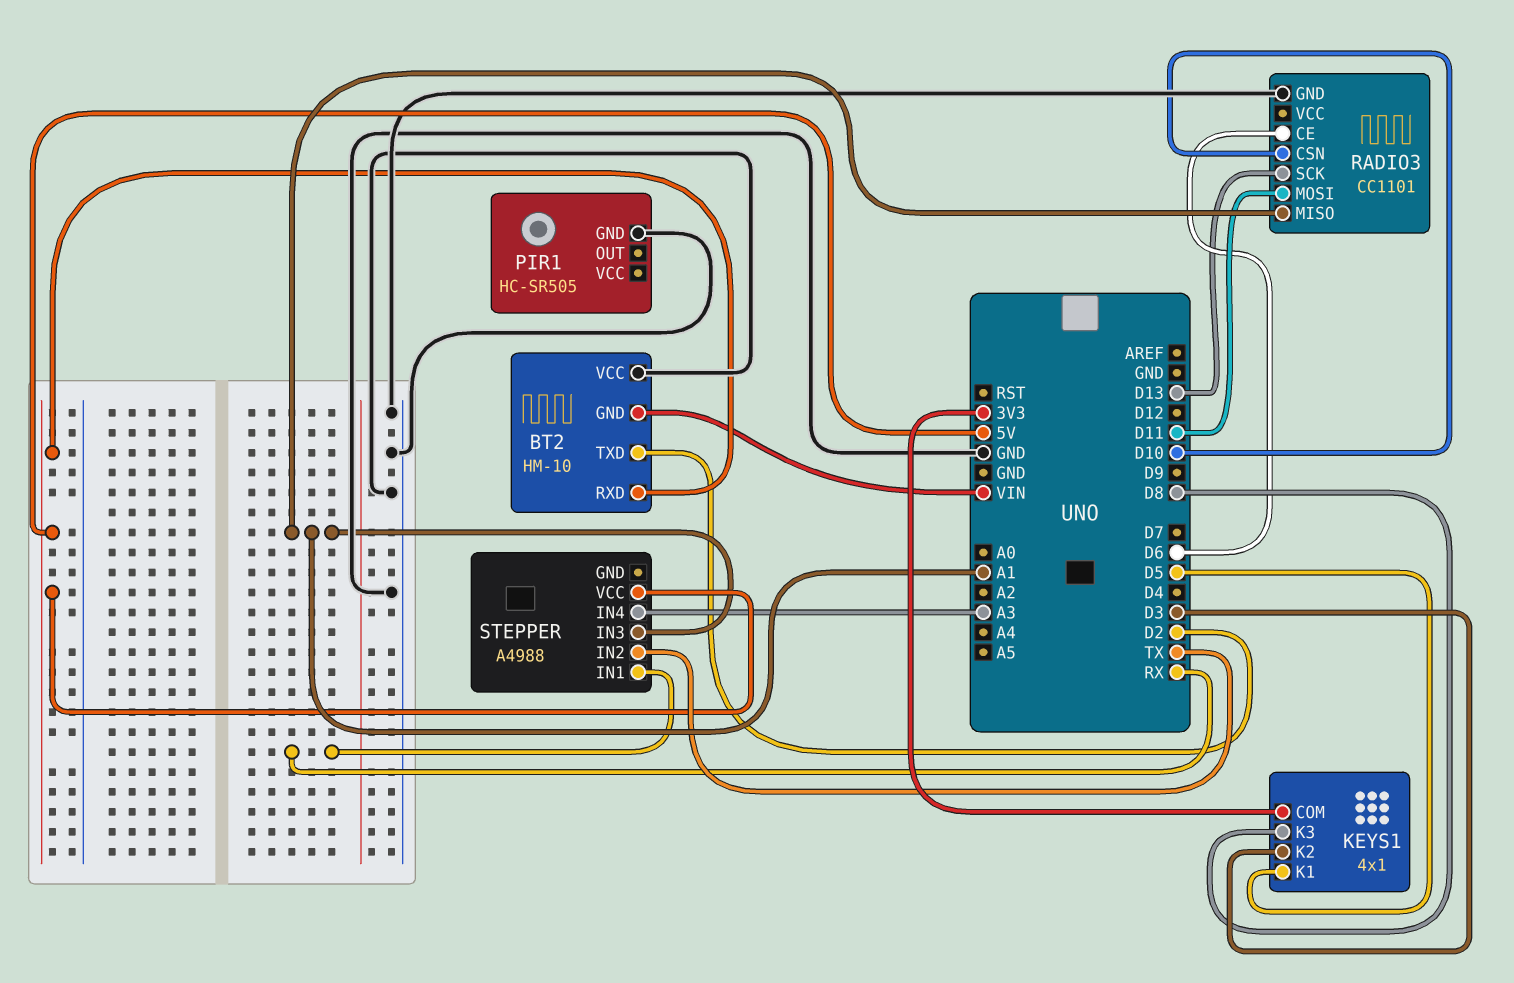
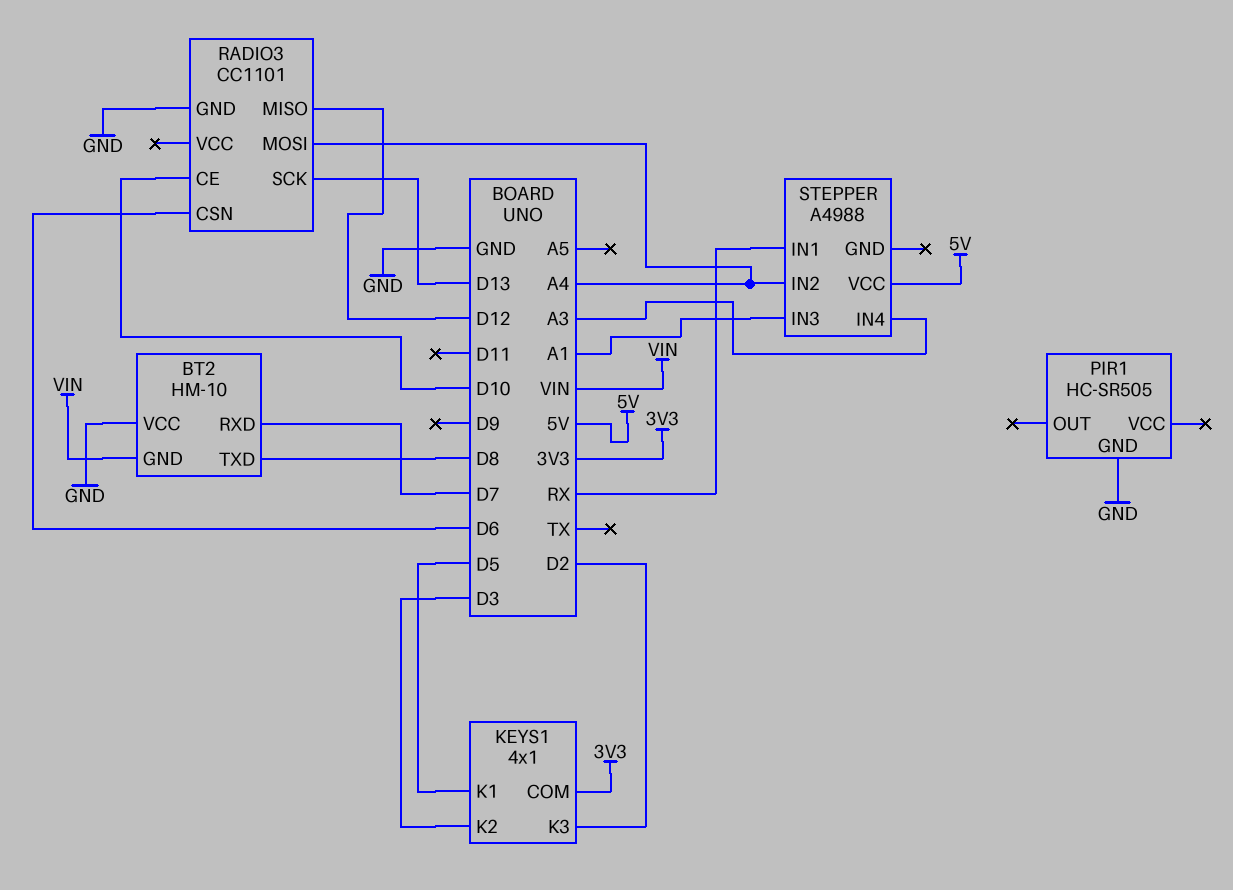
BT2 pin RXD: 5V -> D7
BT2 pin TXD: D2 -> D8
KEYS1 pin K3: D8 -> D2
RADIO3 pin CE: D6 -> D10
RADIO3 pin CSN: D10 -> D6
RADIO3 pin MISO: A1 -> D12
RADIO3 pin MOSI: D11 -> A4
STEPPER pin IN2: TX -> A4

